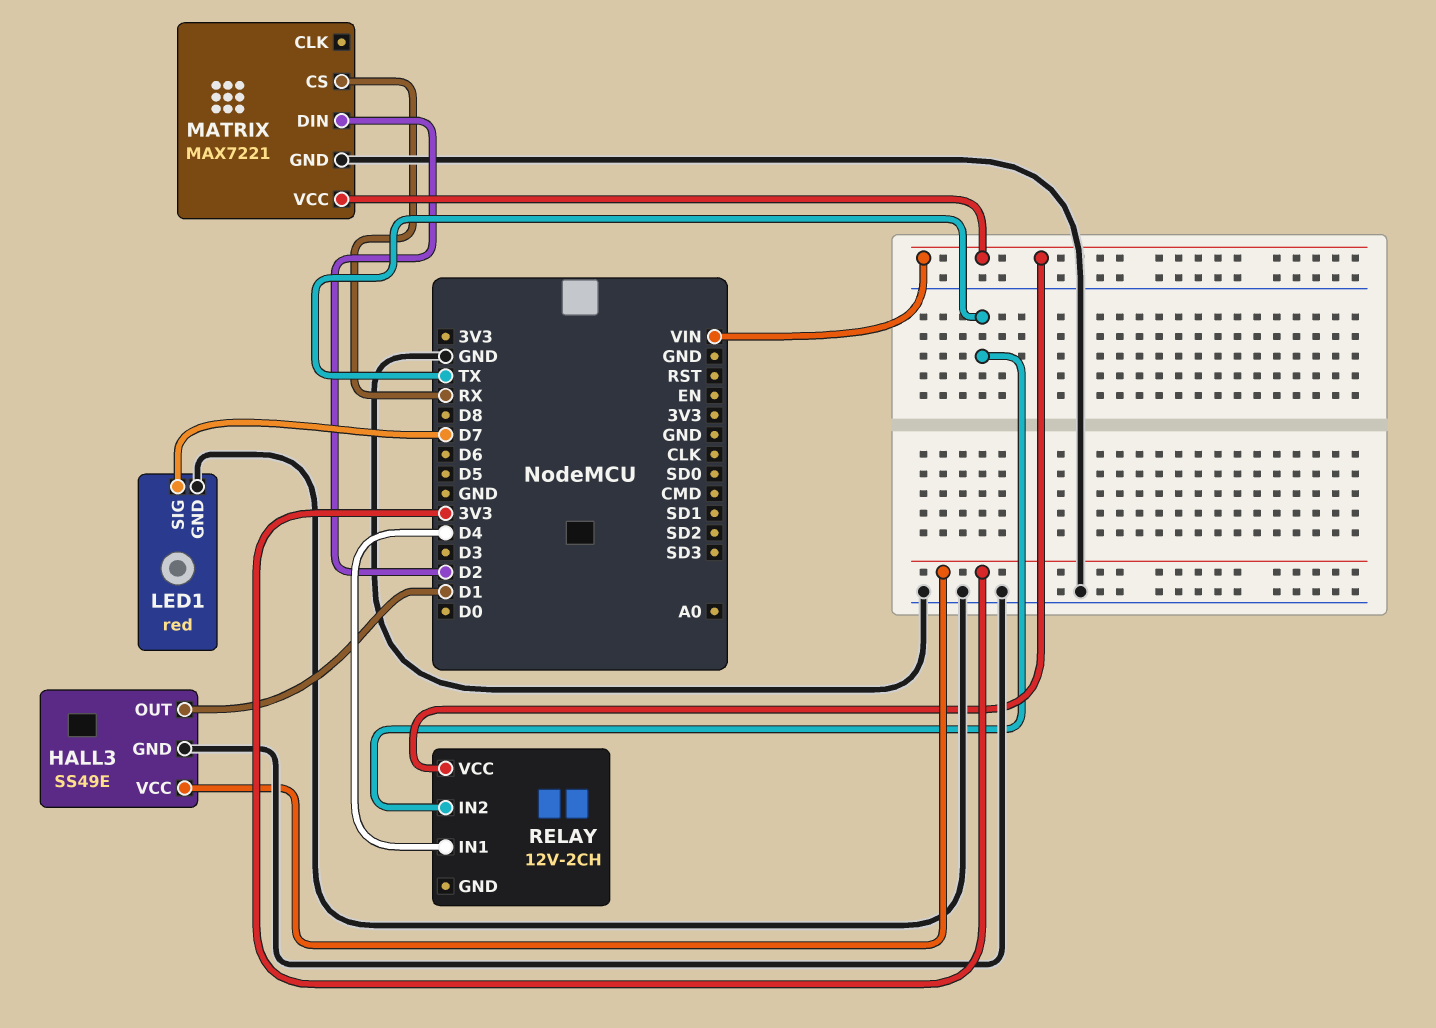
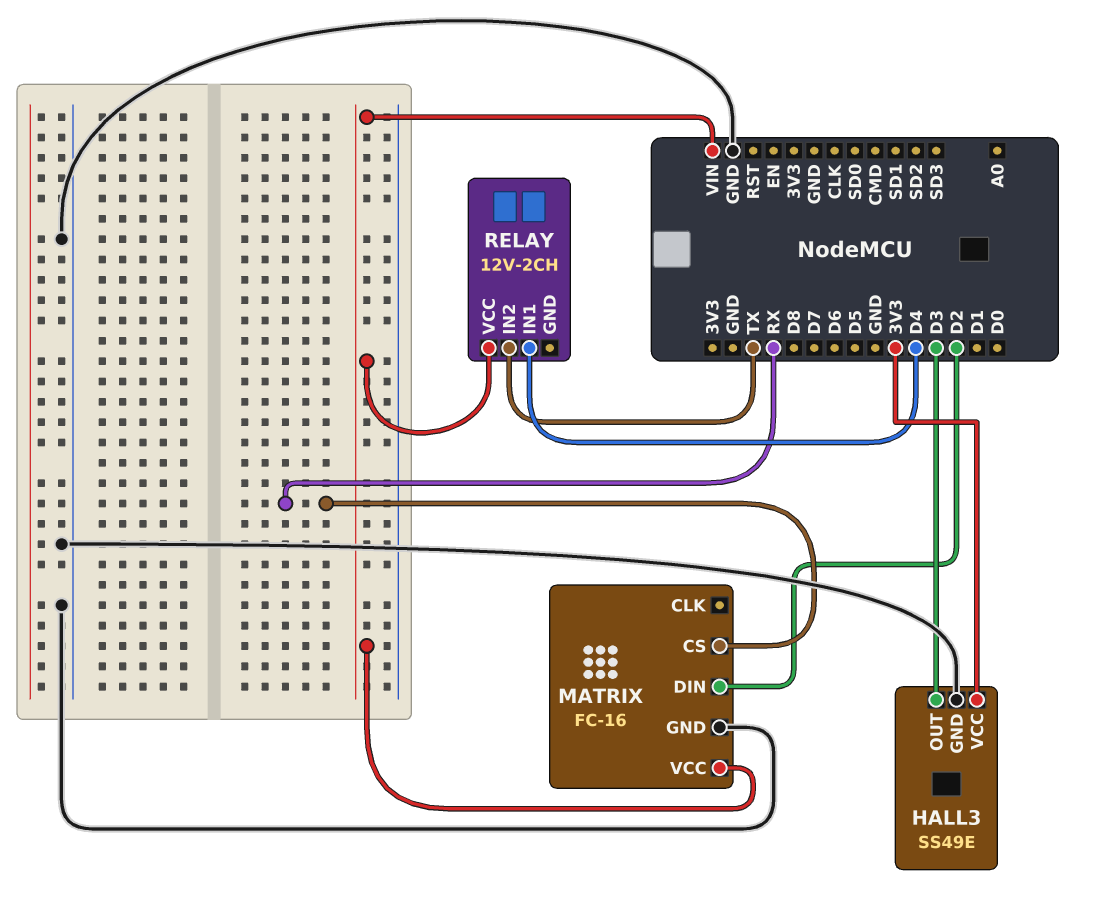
HALL3 pin OUT: D1 -> D3
LED1: red -> none
LED1 pin GND: GND -> none
LED1 pin SIG: D7 -> none
MATRIX: MAX7221 -> FC-16

